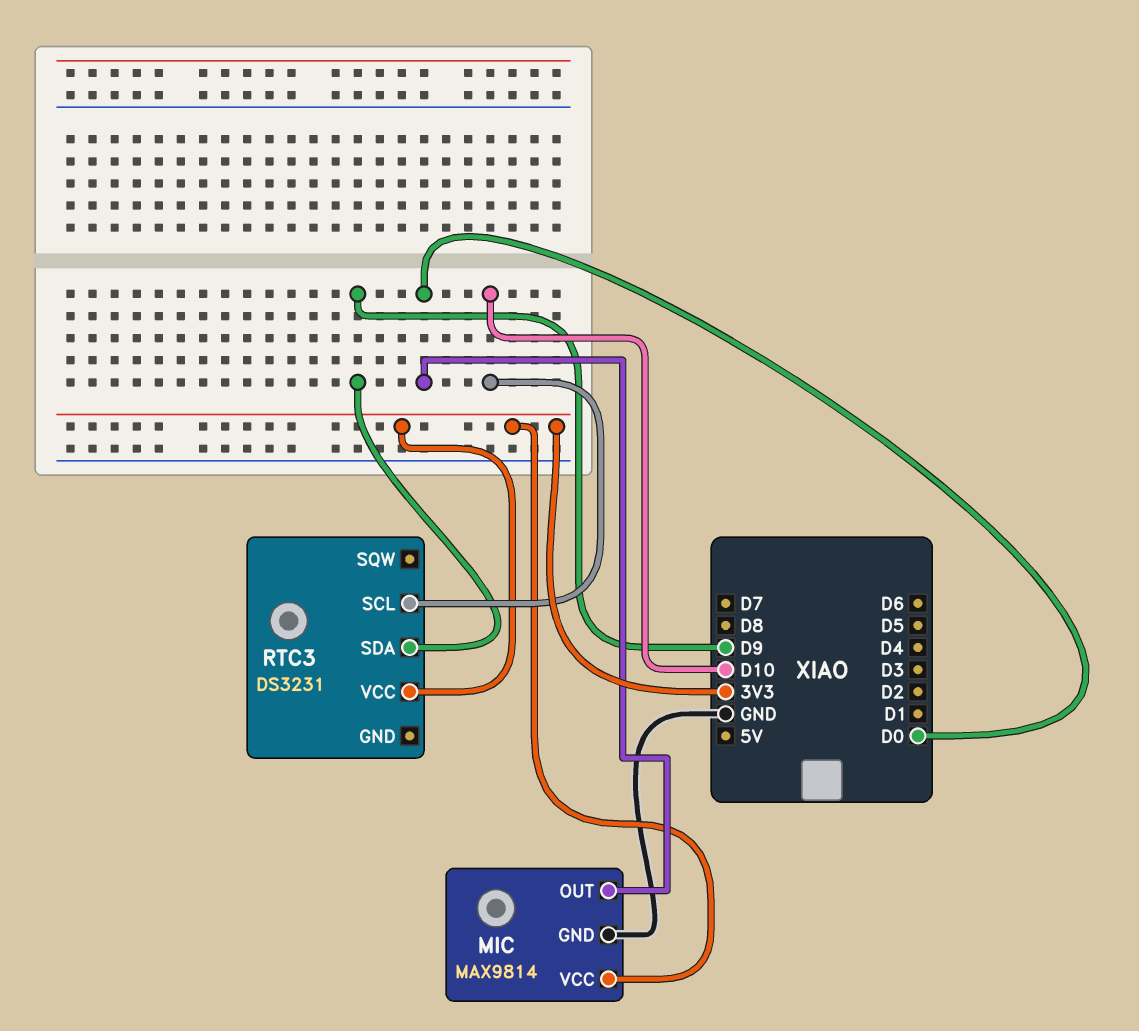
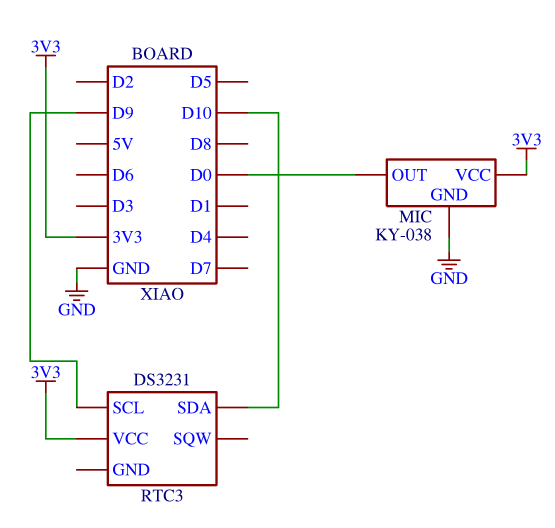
MIC: MAX9814 -> KY-038
RTC3 pin SCL: D10 -> D9
RTC3 pin SDA: D9 -> D10

